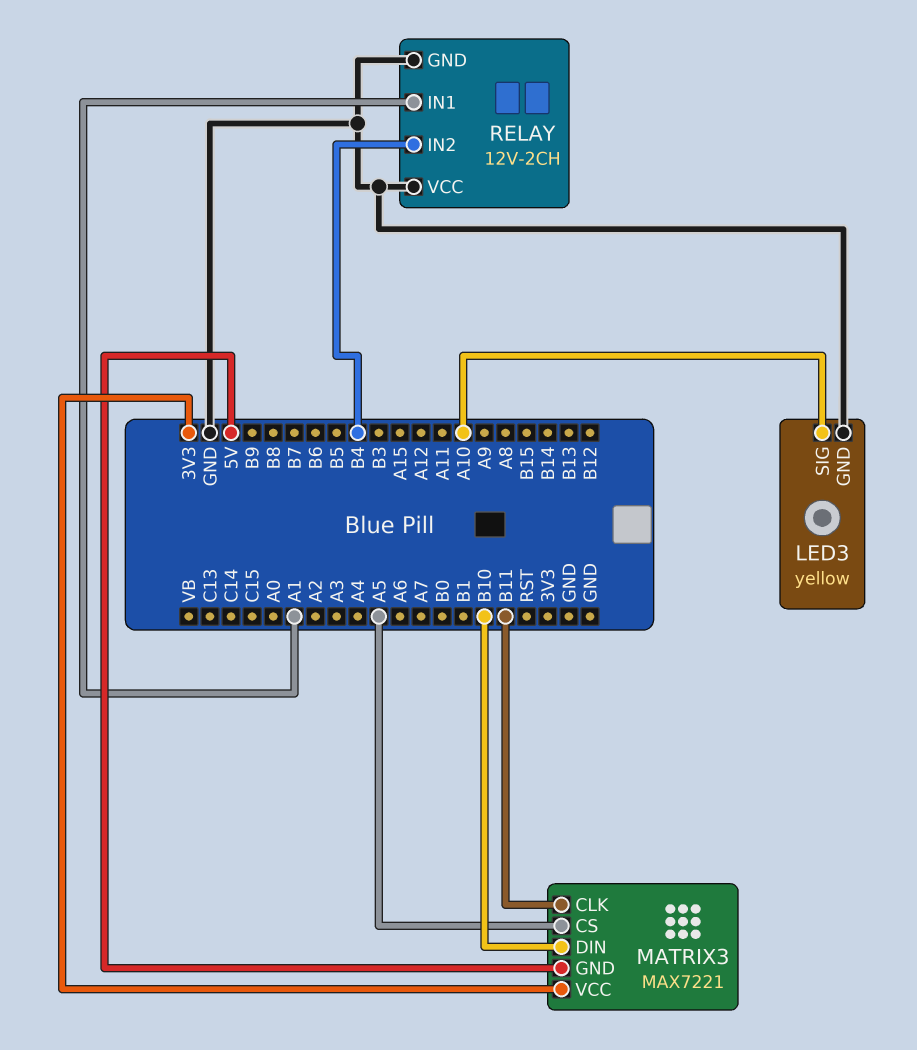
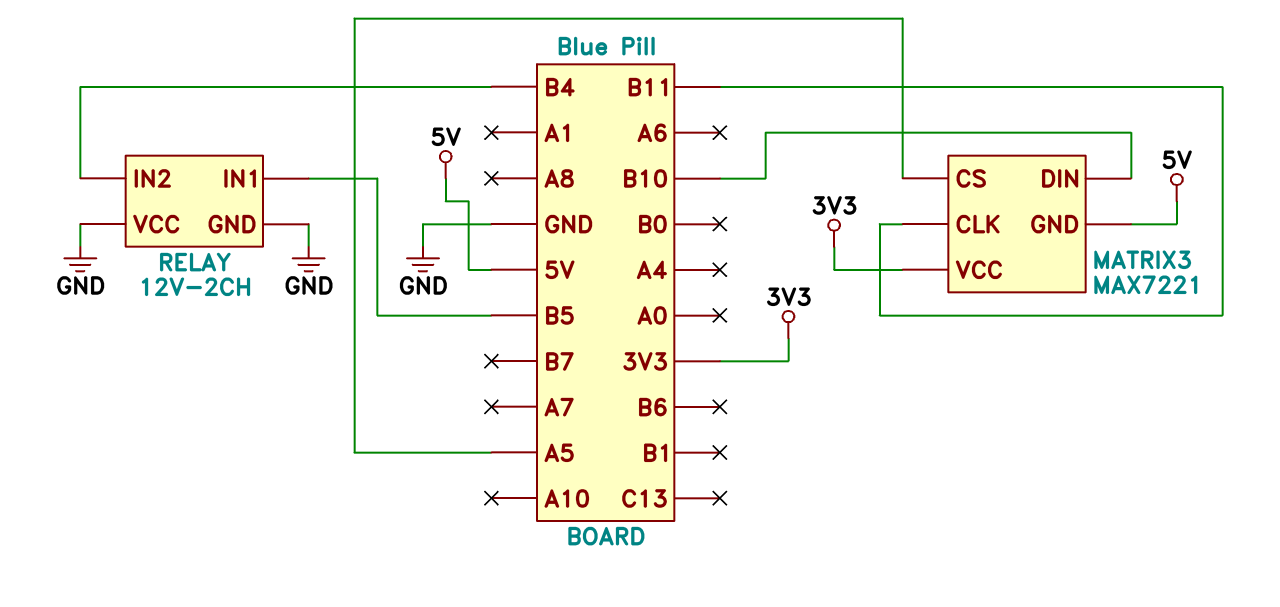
LED3: yellow -> none
LED3 pin GND: GND -> none
LED3 pin SIG: A10 -> none
RELAY pin IN1: A1 -> B5

